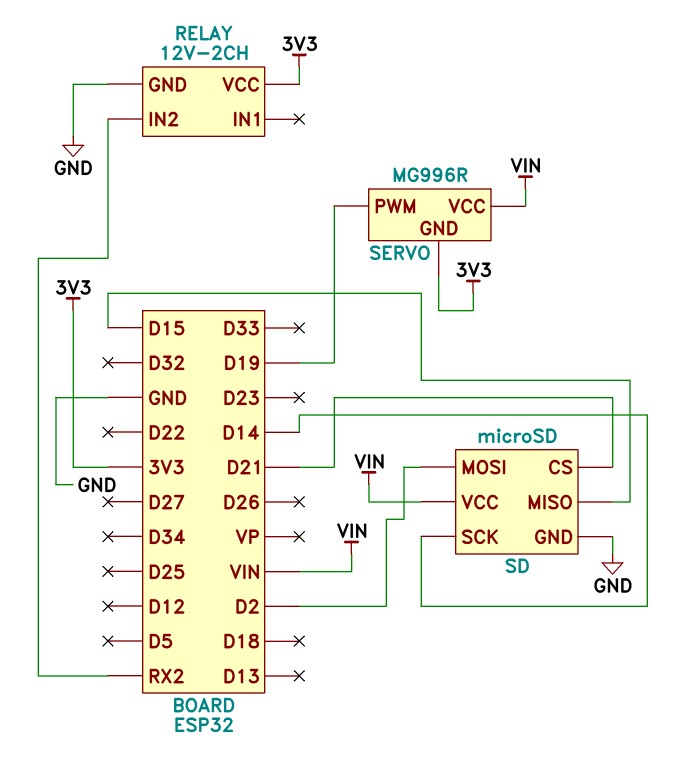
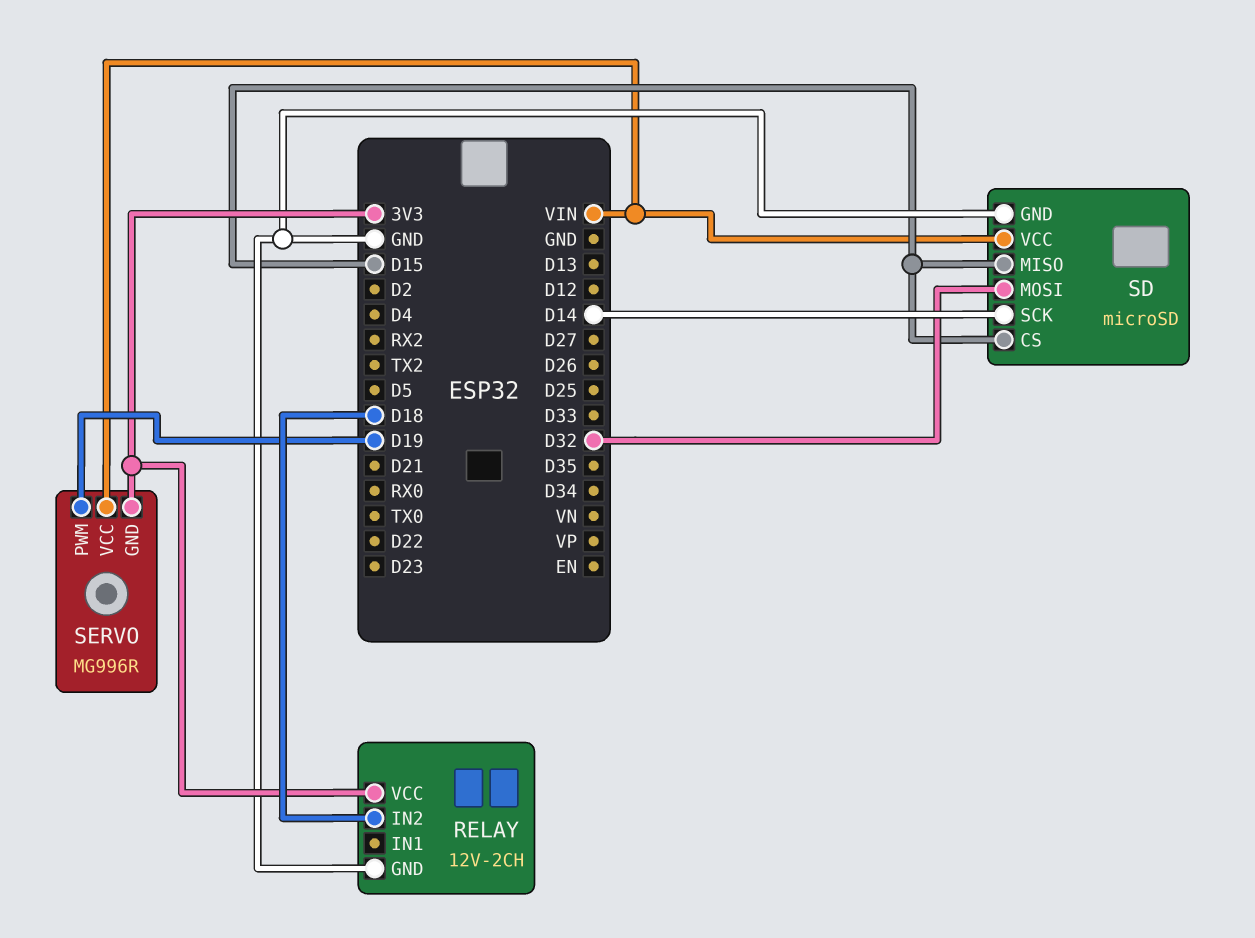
RELAY pin IN2: RX2 -> D18
SD pin CS: D21 -> D15
SD pin MOSI: D2 -> D32

